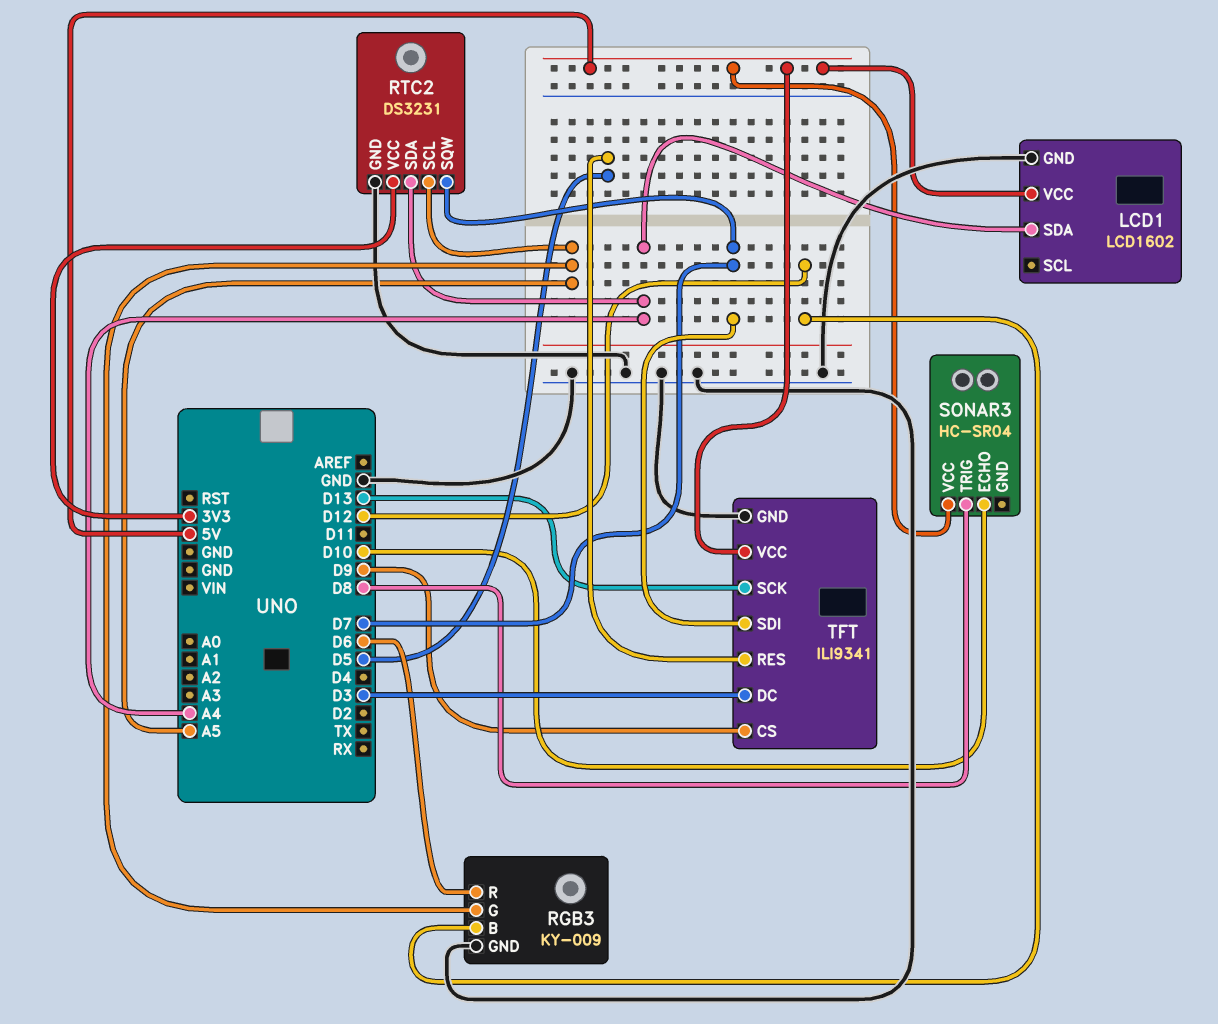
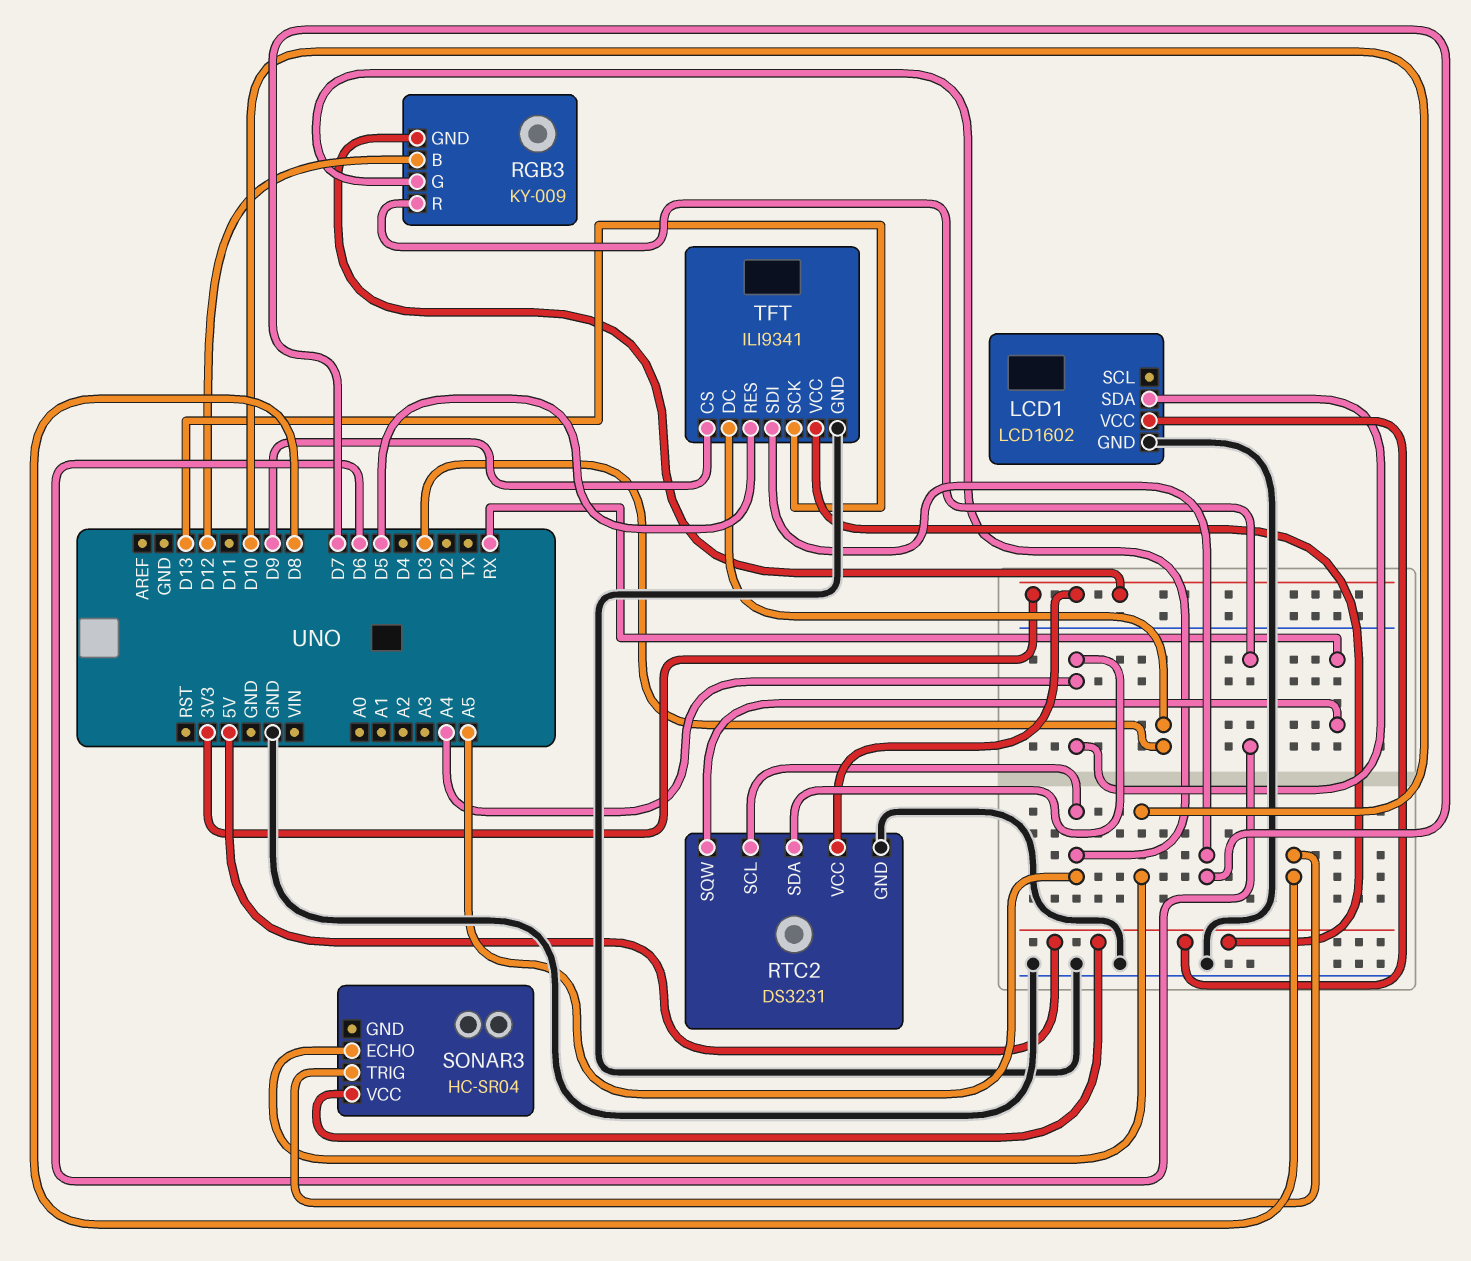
RGB3 pin GND: GND -> 3V3
RTC2 pin SQW: D7 -> RX

